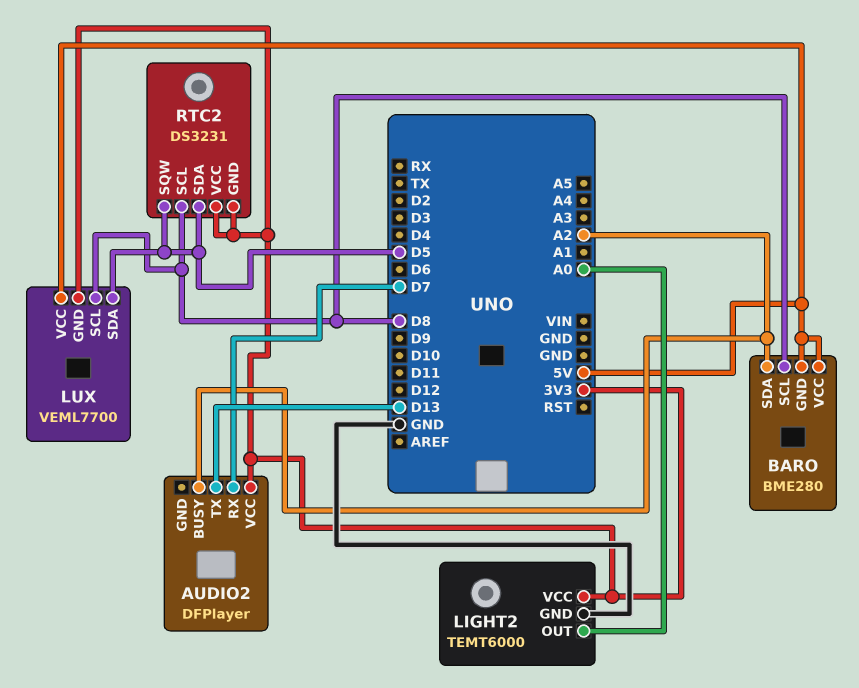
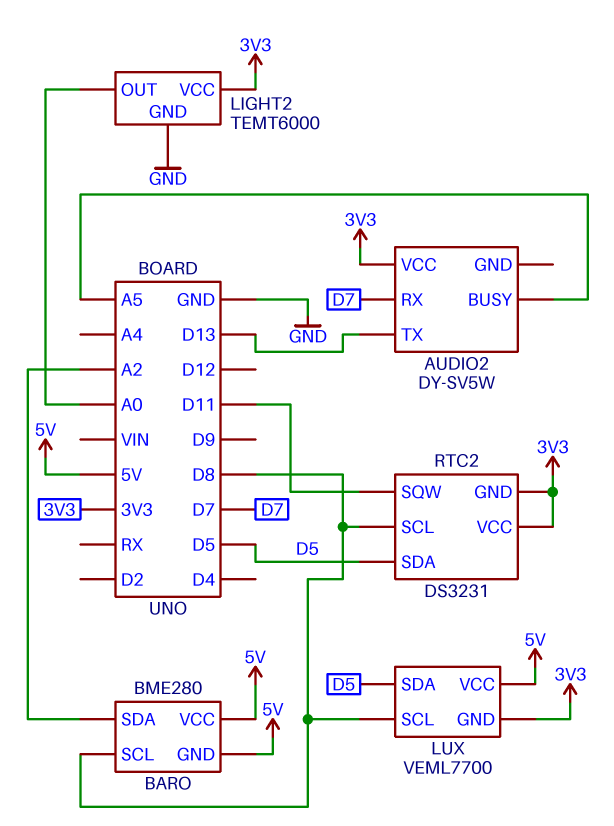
AUDIO2: DFPlayer -> DY-SV5W
AUDIO2 pin BUSY: A2 -> A5
RTC2 pin SQW: D5 -> D11

